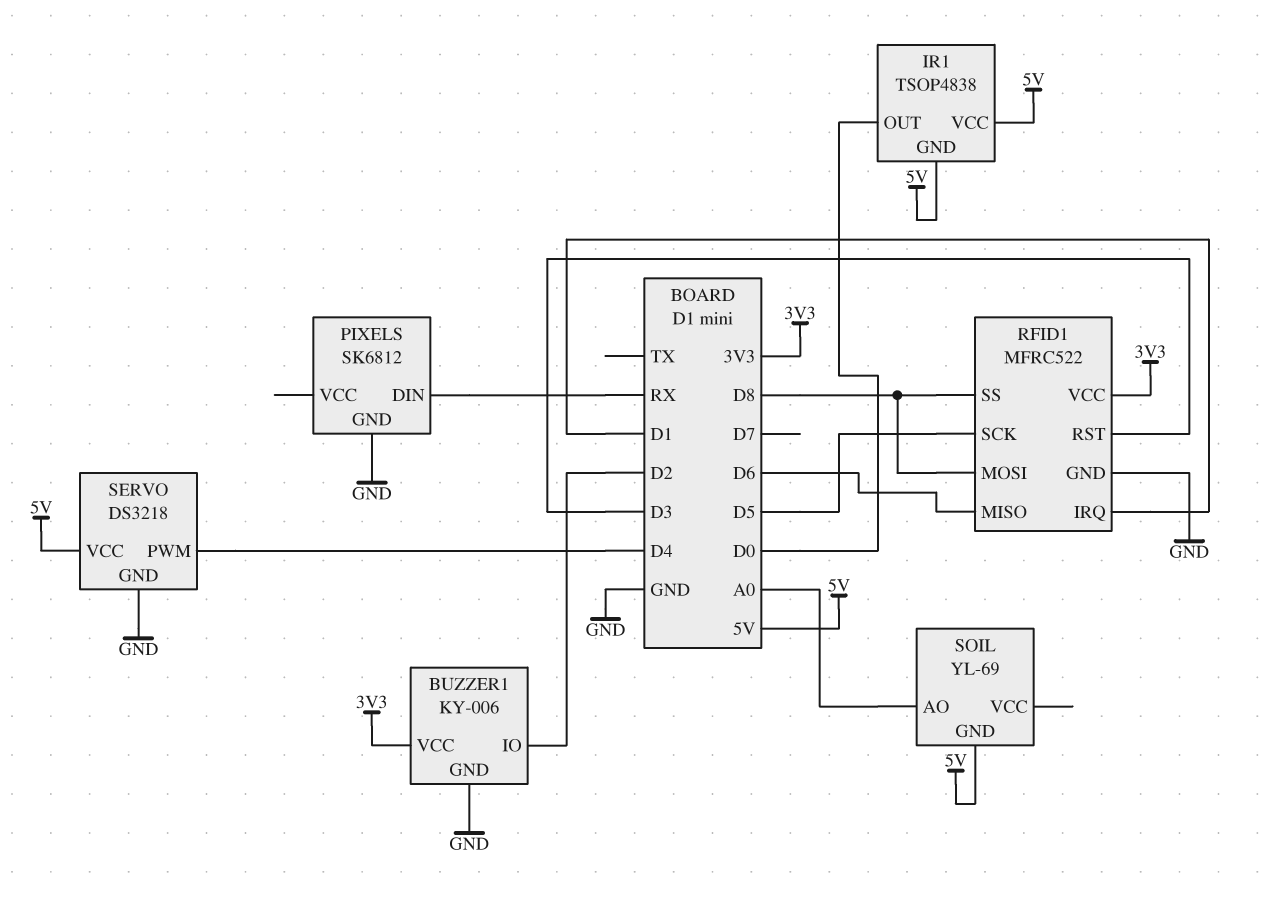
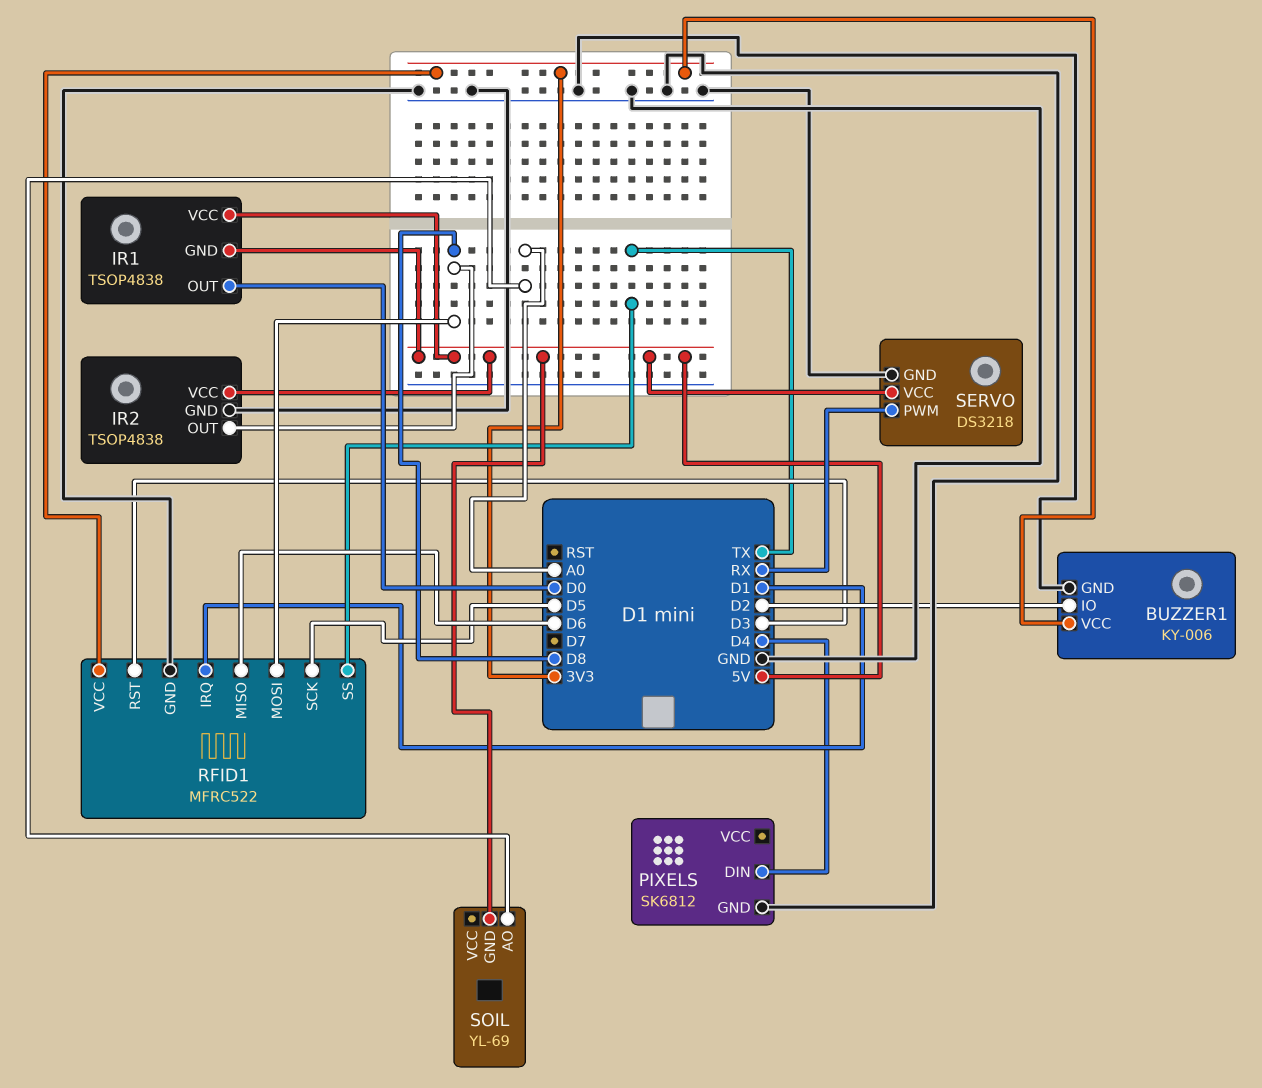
IR2: none -> TSOP4838
IR2 pin GND: none -> GND
IR2 pin OUT: none -> D8
IR2 pin VCC: none -> 5V
PIXELS pin DIN: RX -> D4
RFID1 pin SS: D8 -> TX
SERVO pin PWM: D4 -> RX

